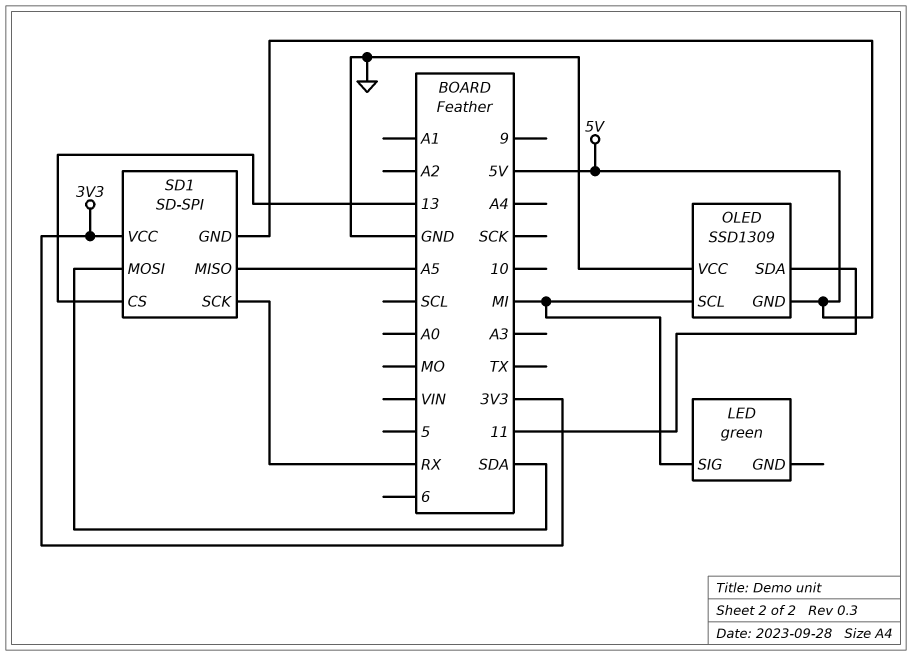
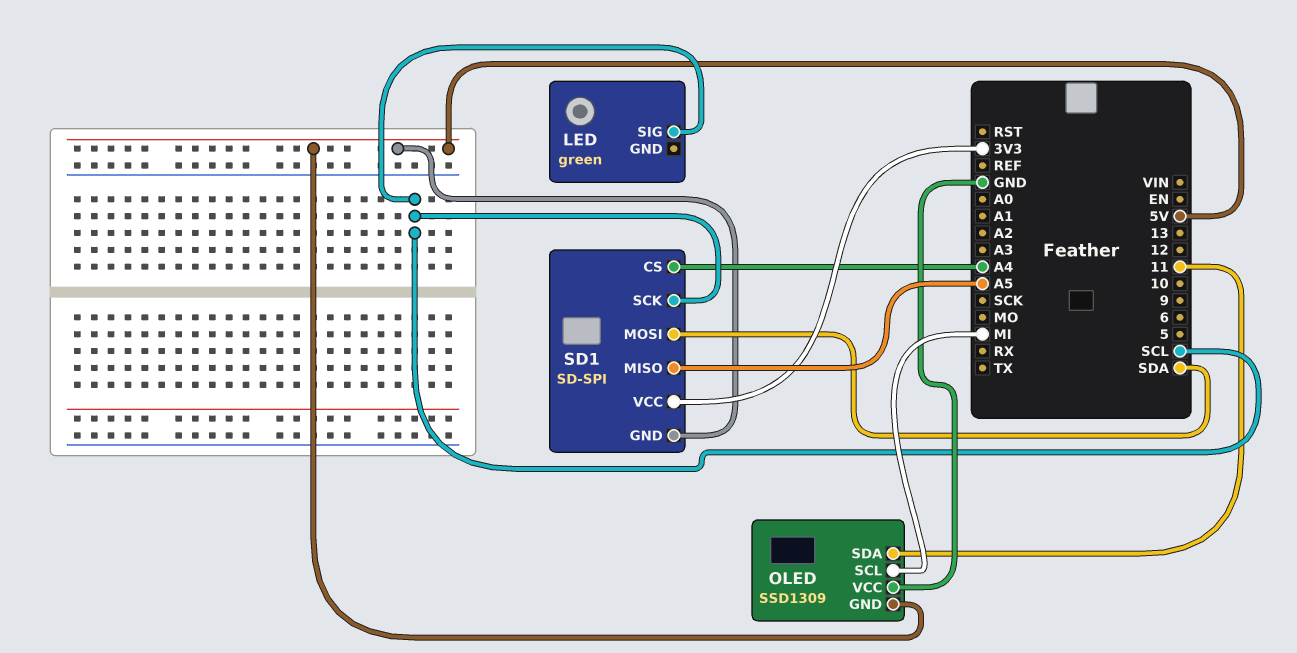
LED pin SIG: MI -> SCL
SD1 pin CS: 13 -> A4
SD1 pin SCK: RX -> SCL

